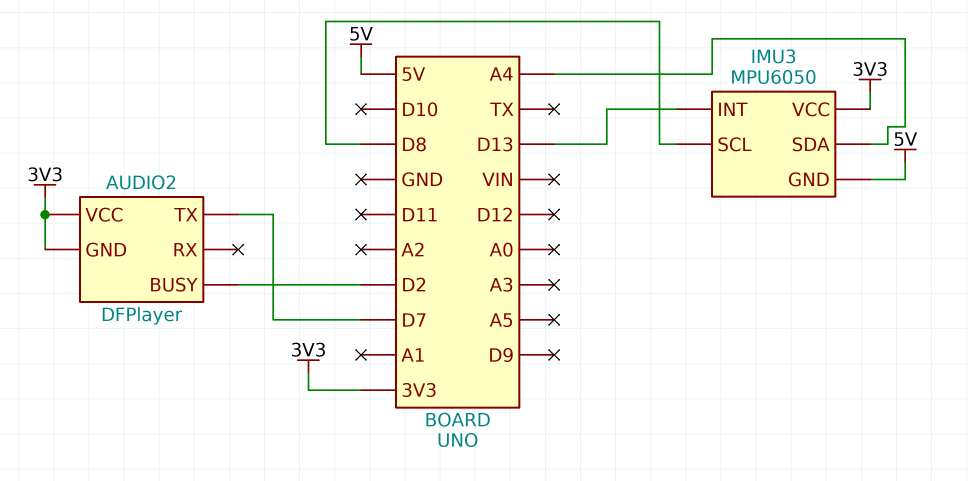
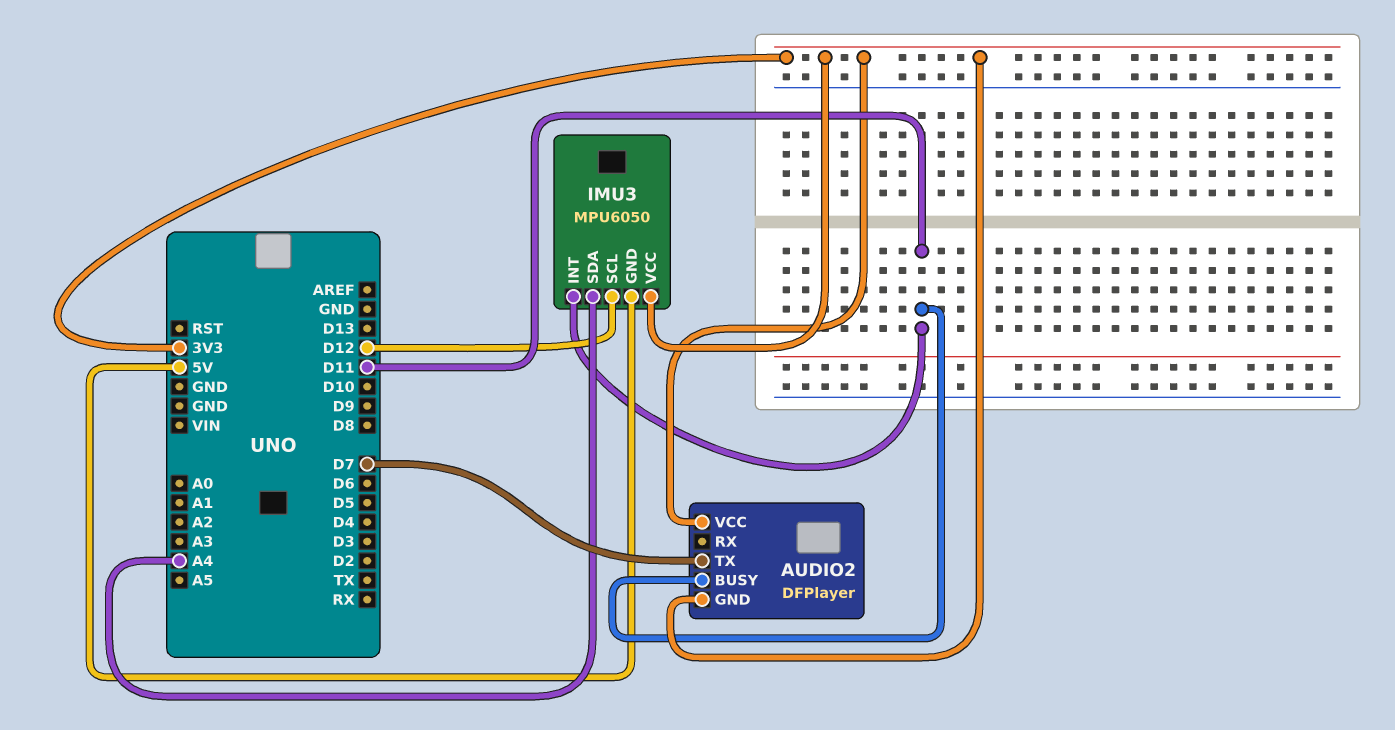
AUDIO2 pin BUSY: D2 -> D11
IMU3 pin INT: D13 -> D11
IMU3 pin SCL: D8 -> D12

